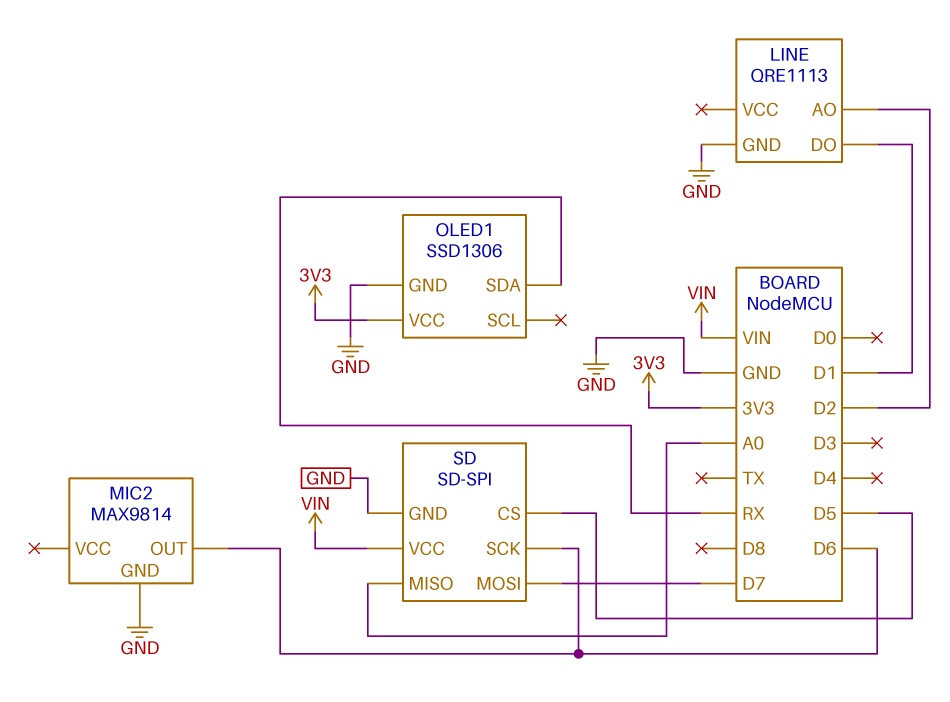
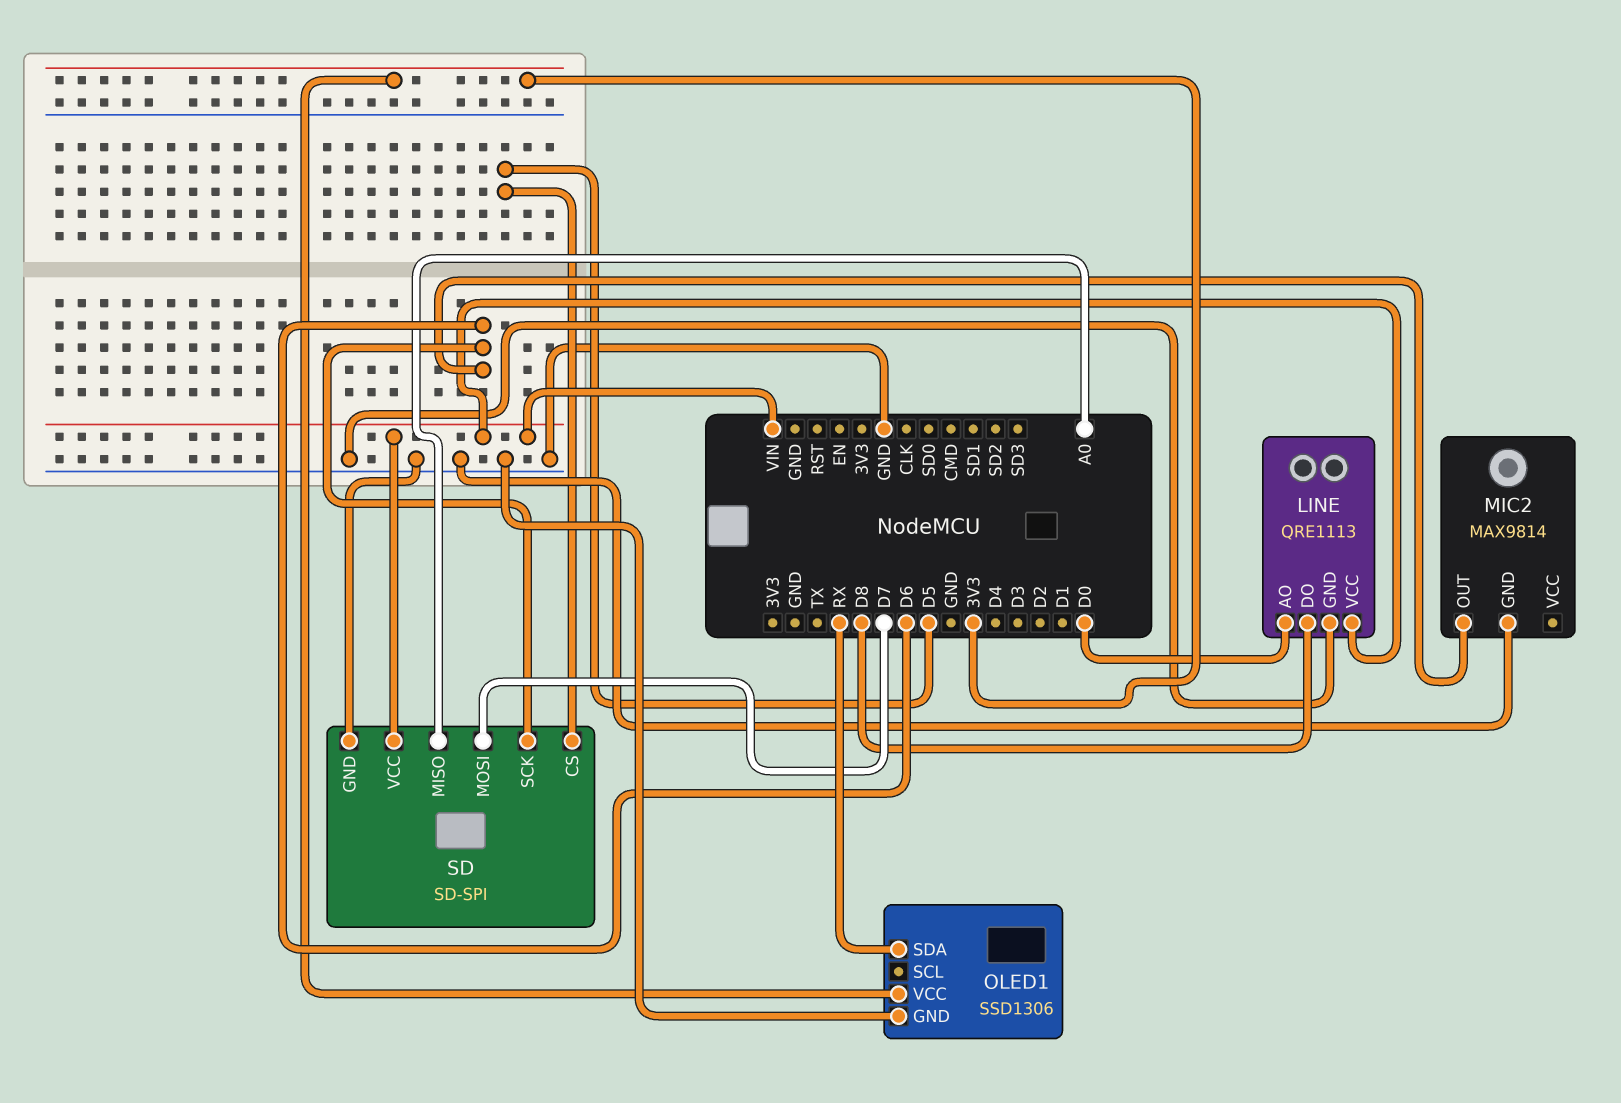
LINE pin AO: D2 -> D0
LINE pin DO: D1 -> D8
LINE pin VCC: none -> VIN

